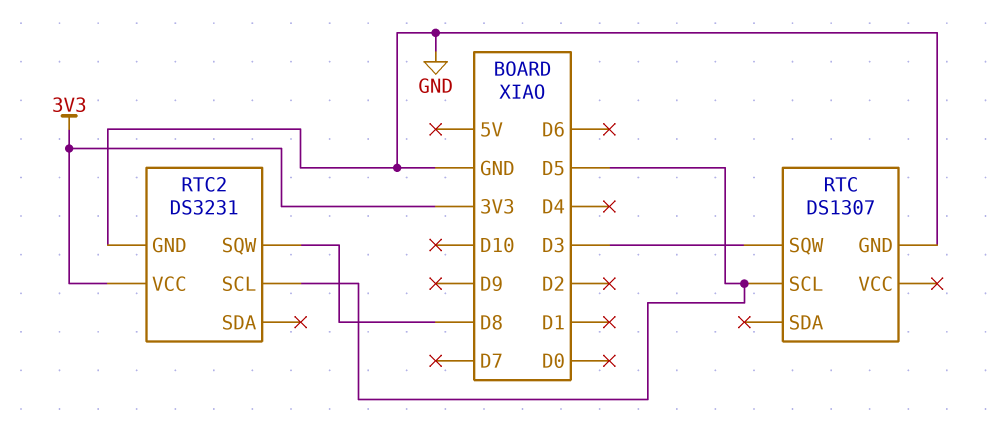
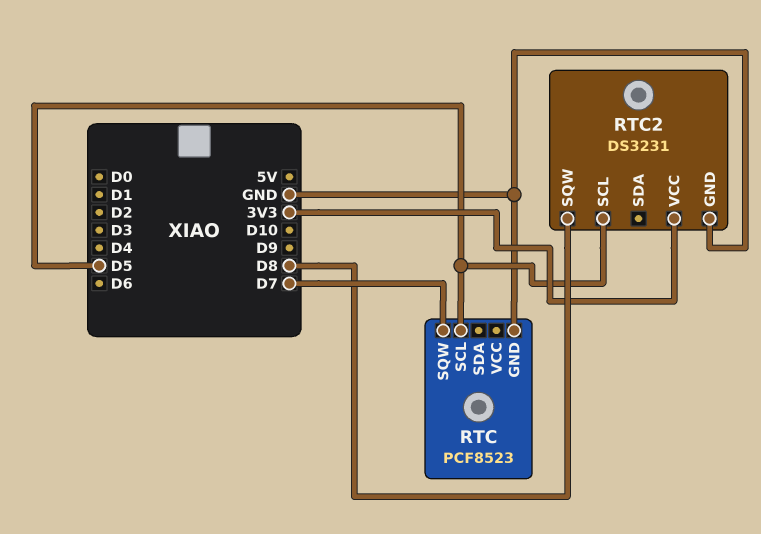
RTC: DS1307 -> PCF8523
RTC pin SQW: D3 -> D7

